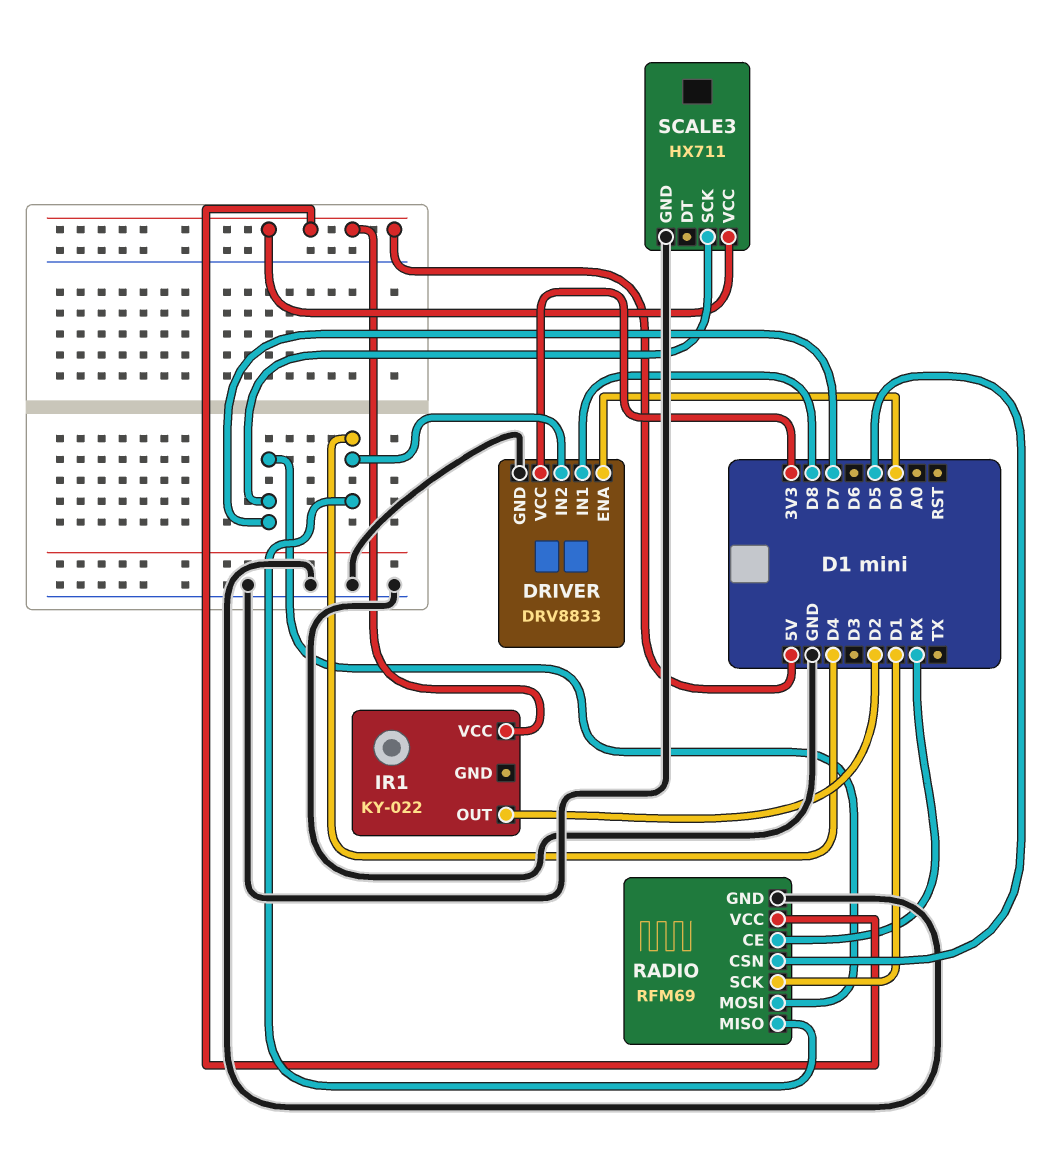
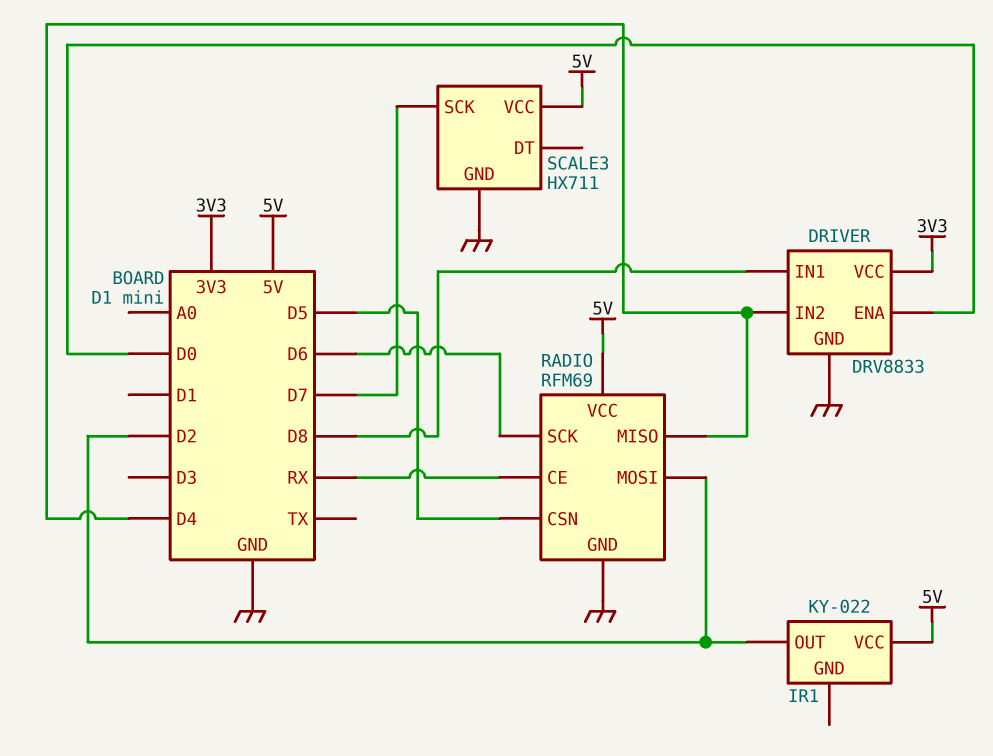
RADIO pin MOSI: D7 -> D2
RADIO pin SCK: D1 -> D6

